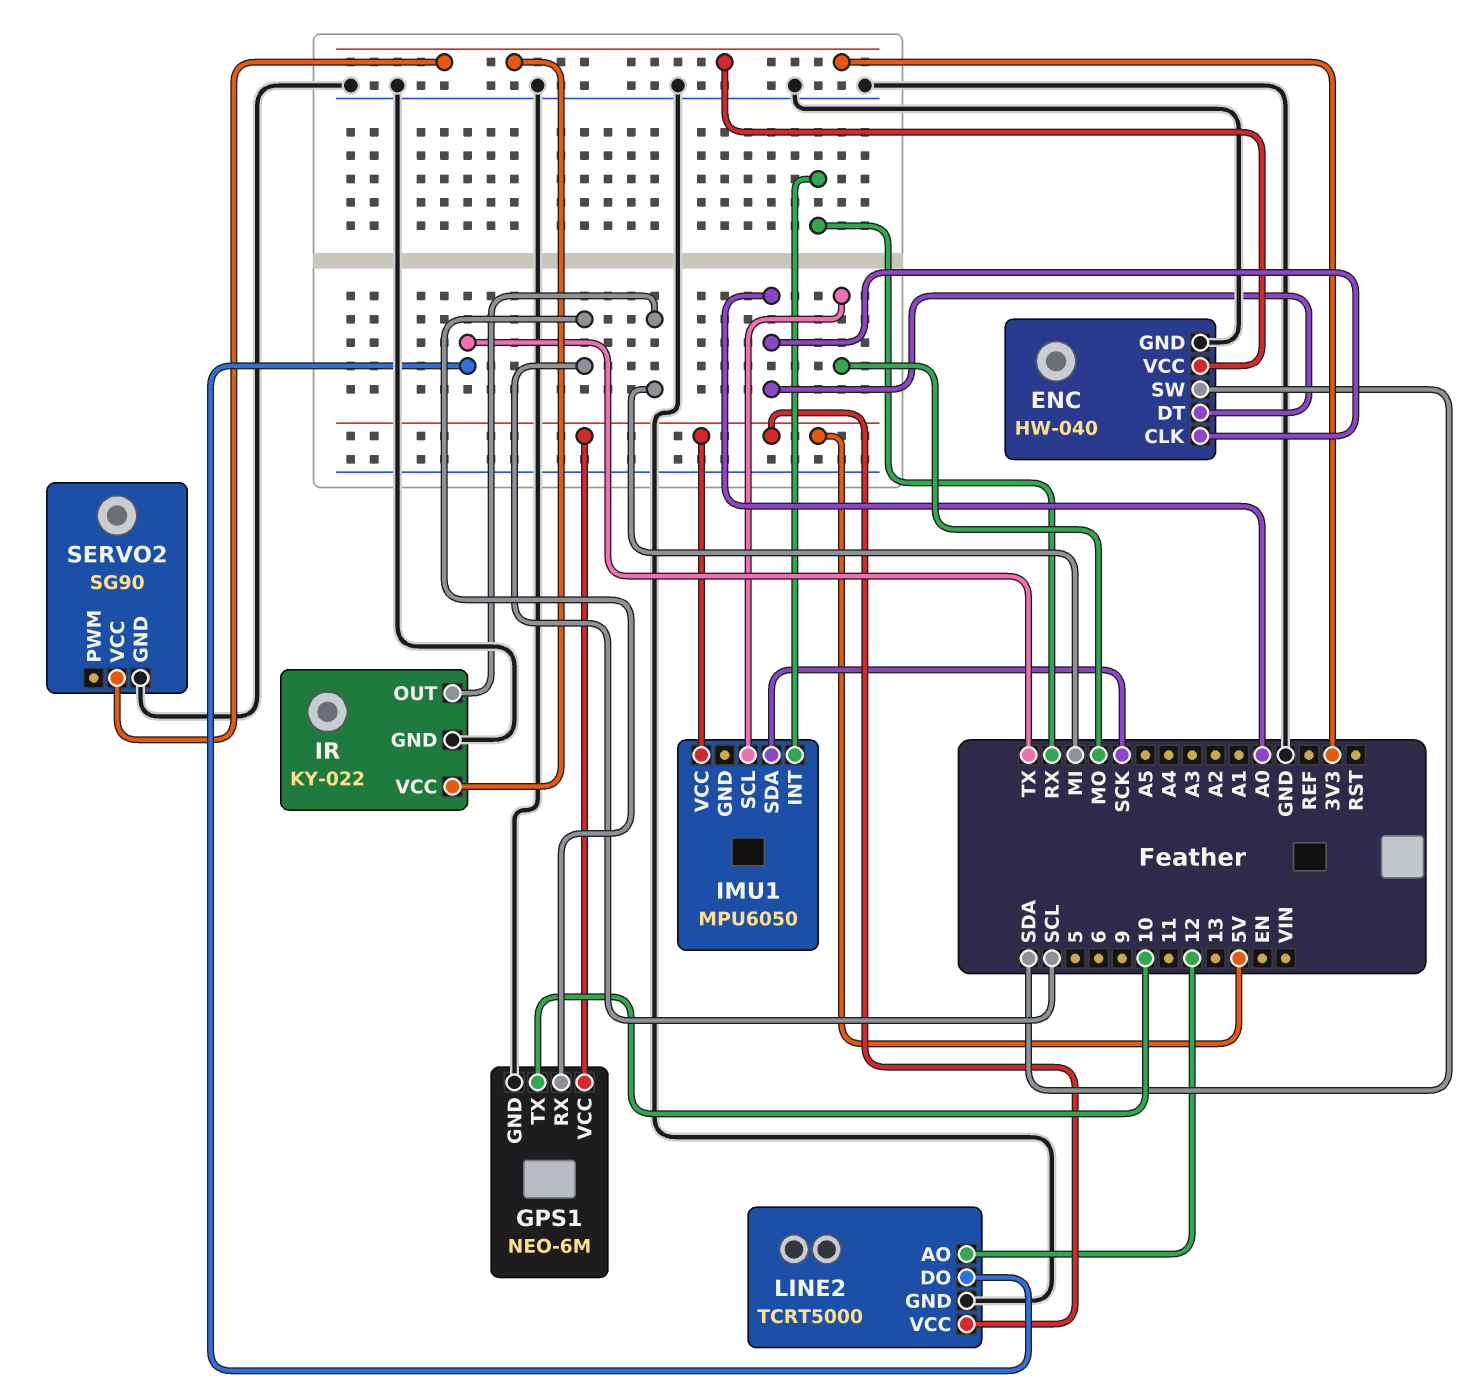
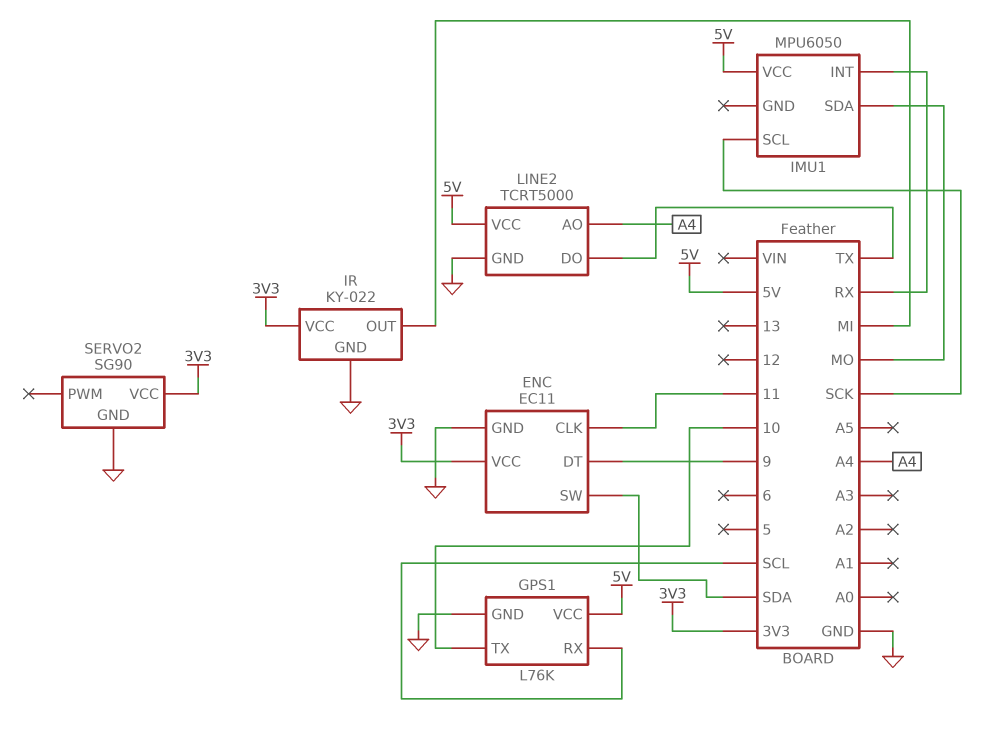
ENC: HW-040 -> EC11
ENC pin CLK: A0 -> 11
ENC pin DT: A0 -> 9
GPS1: NEO-6M -> L76K
IMU1 pin SCL: MO -> SCK
IMU1 pin SDA: SCK -> MO
LINE2 pin AO: 12 -> A4

